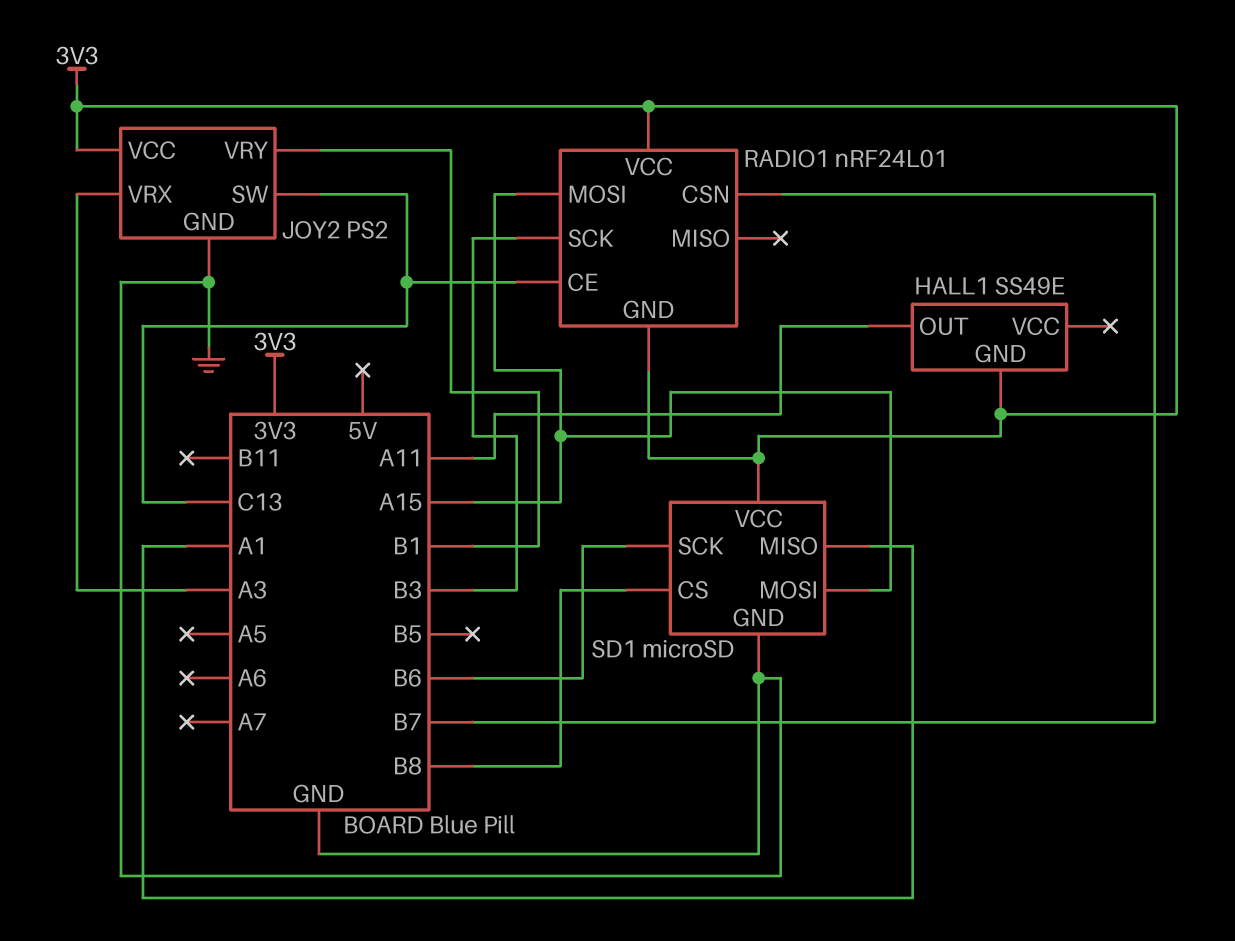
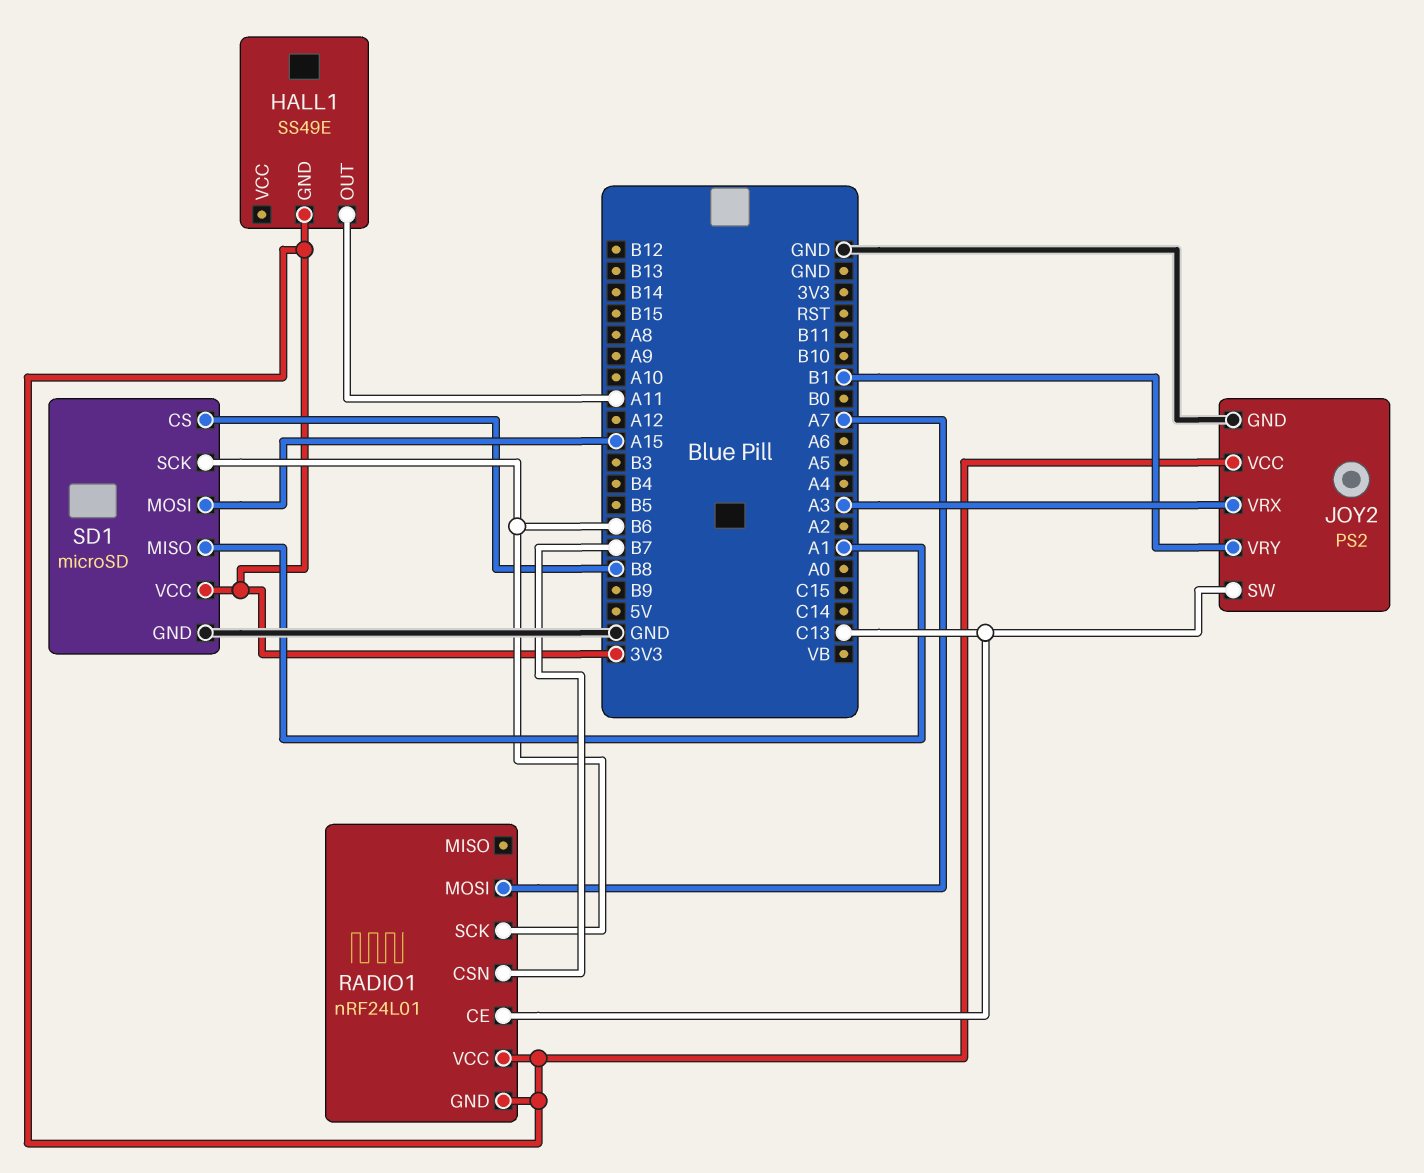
RADIO1 pin MOSI: A15 -> A7
RADIO1 pin SCK: B3 -> B6

